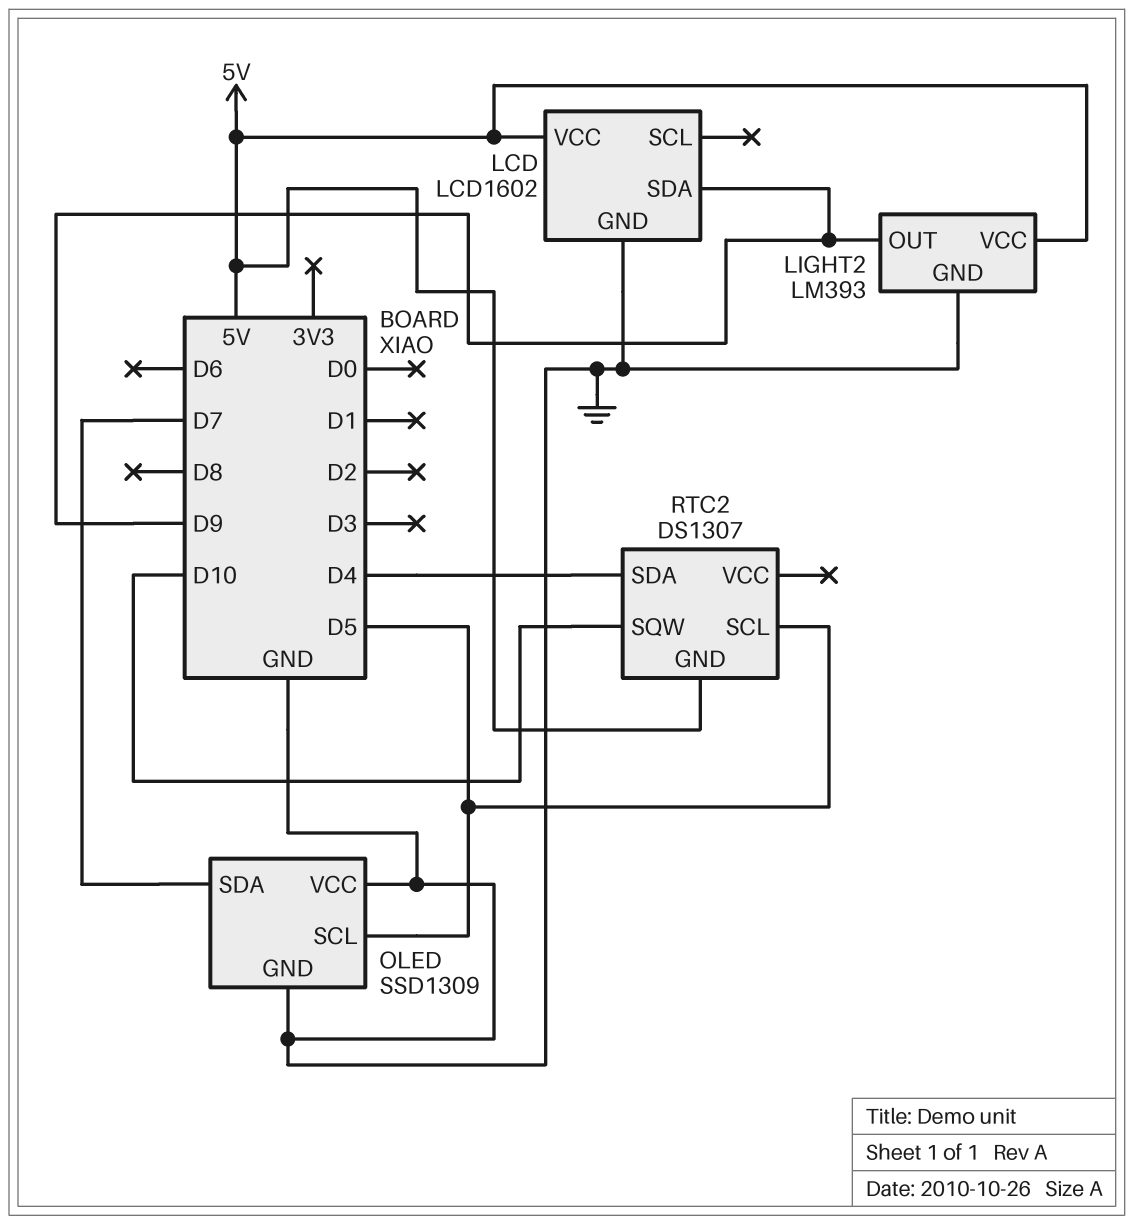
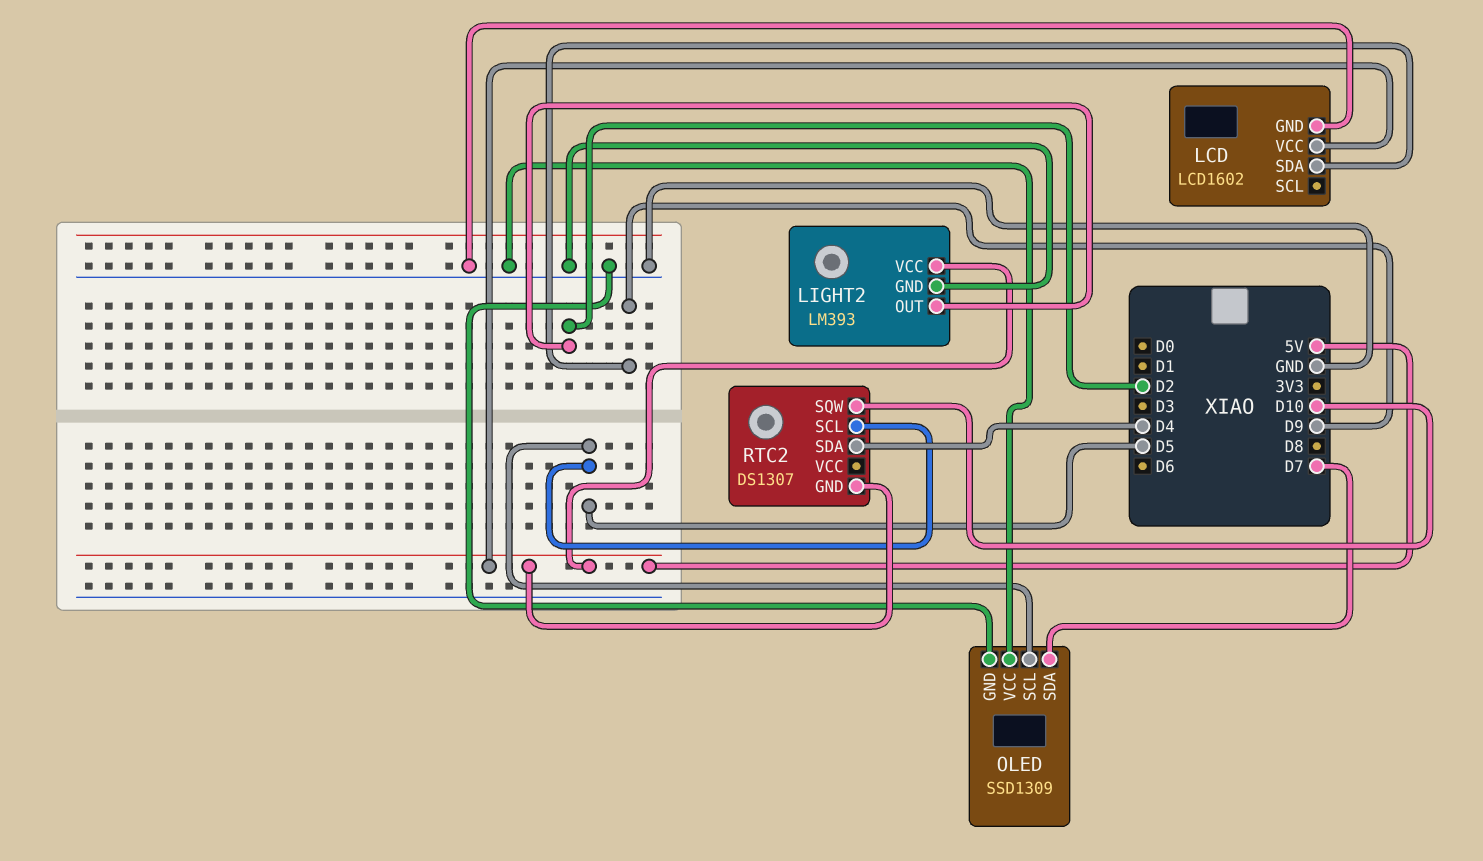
LIGHT2 pin OUT: D9 -> D2

